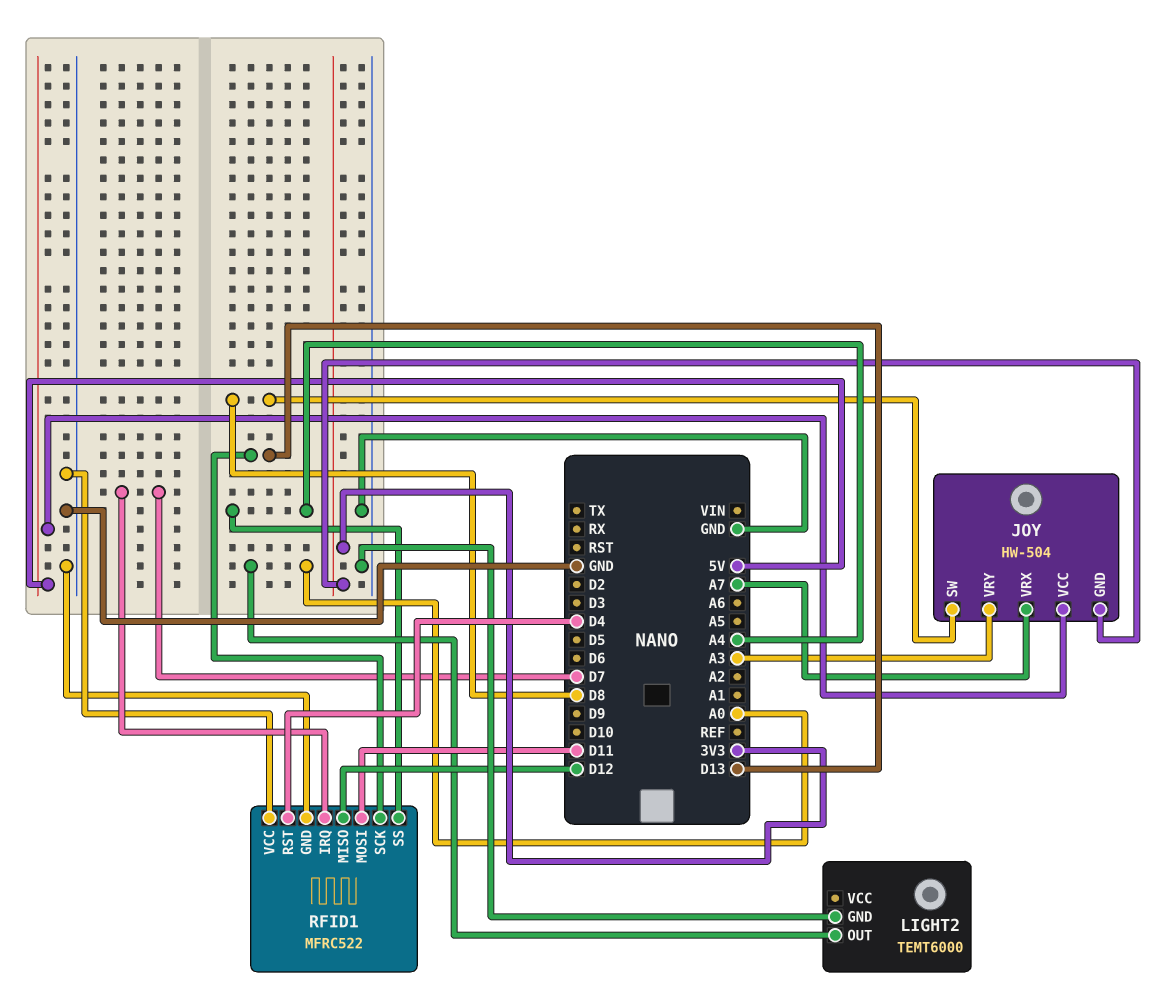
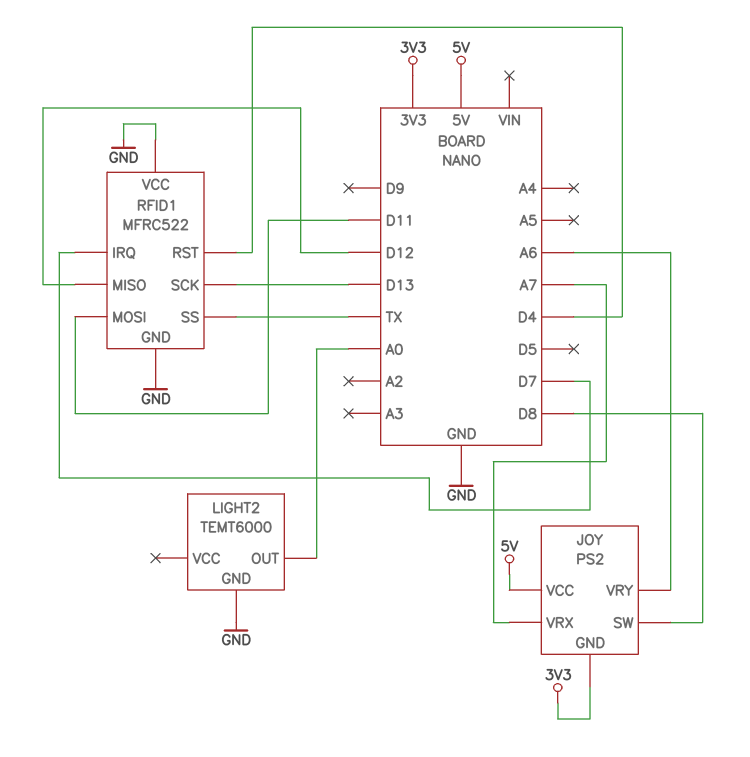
JOY: HW-504 -> PS2
JOY pin VRY: A3 -> A6
RFID1 pin SS: A4 -> TX

